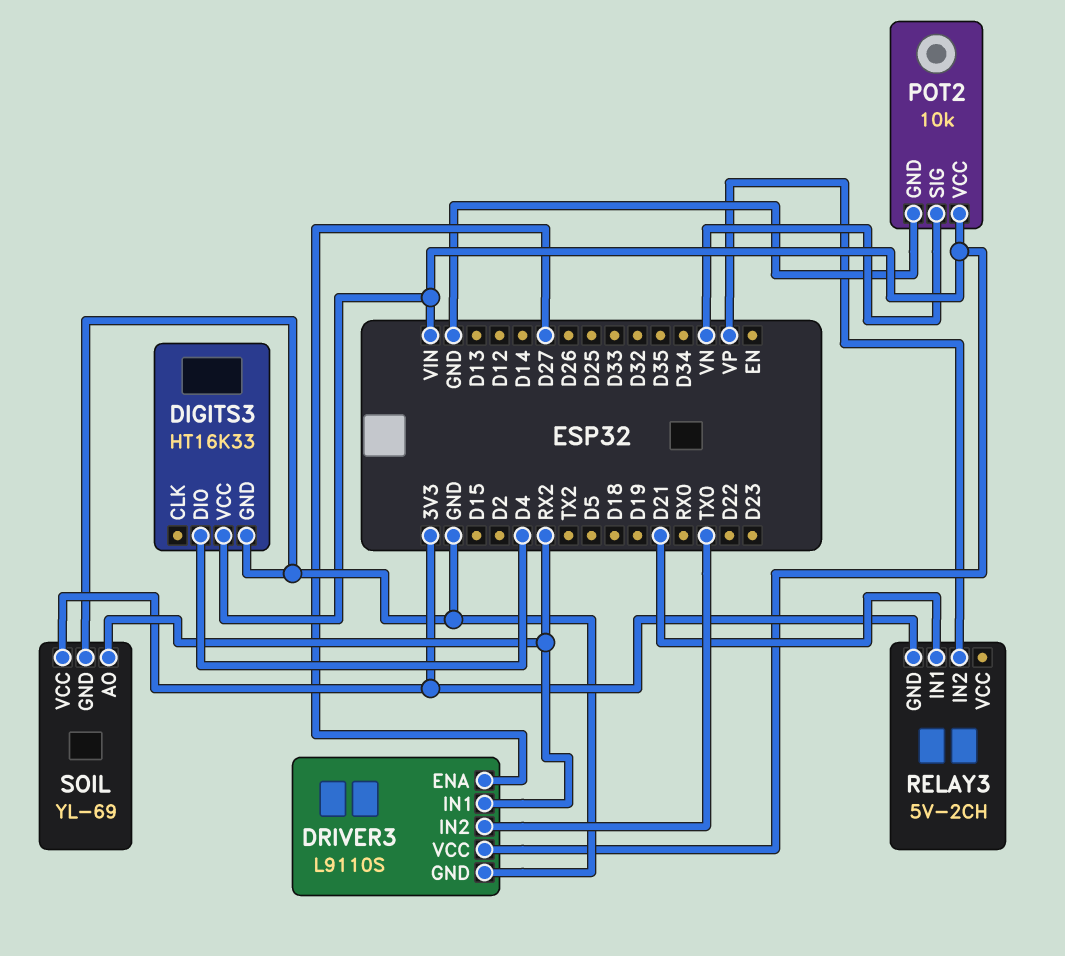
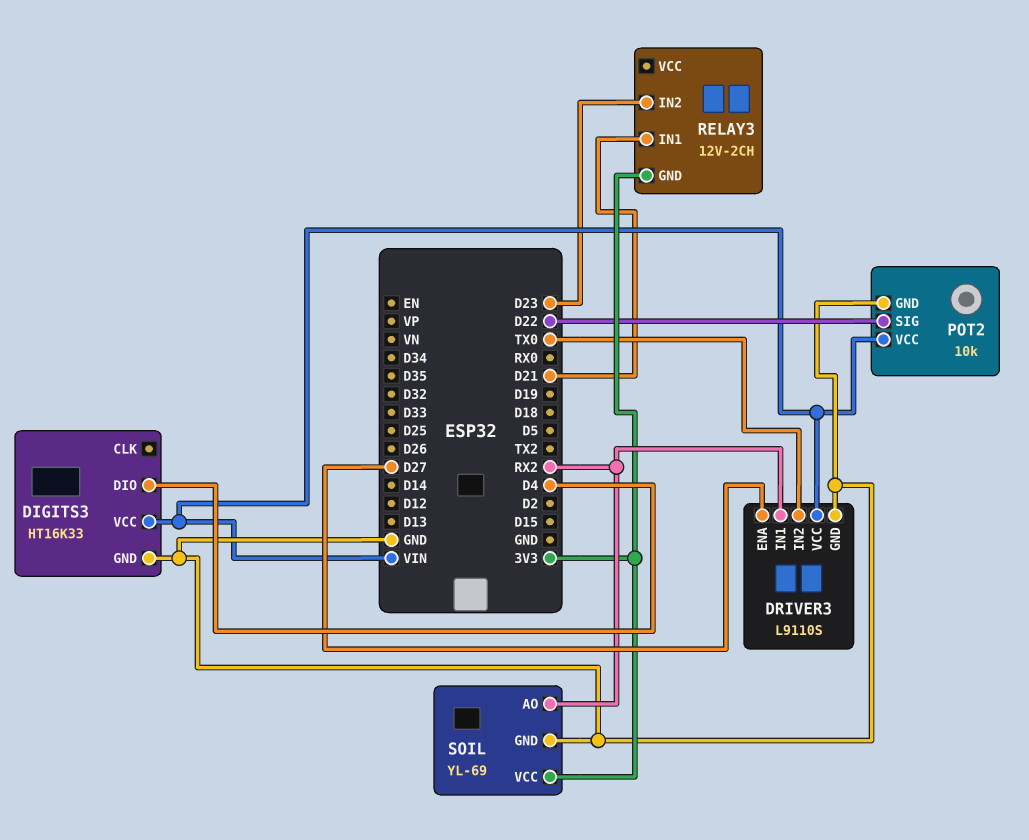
POT2 pin SIG: VN -> D22
RELAY3: 5V-2CH -> 12V-2CH
RELAY3 pin IN2: VP -> D23

